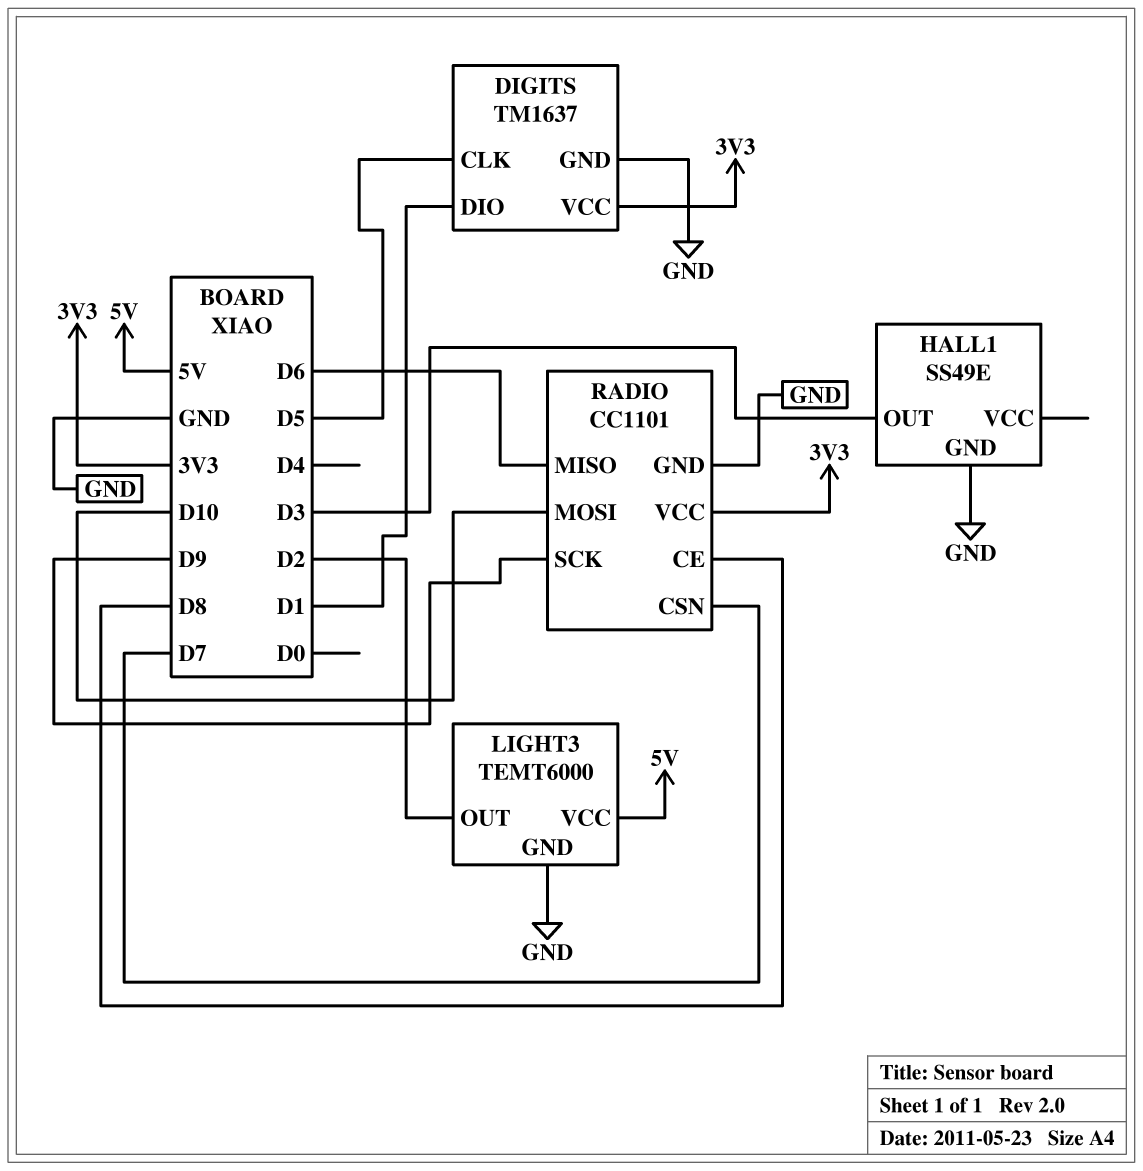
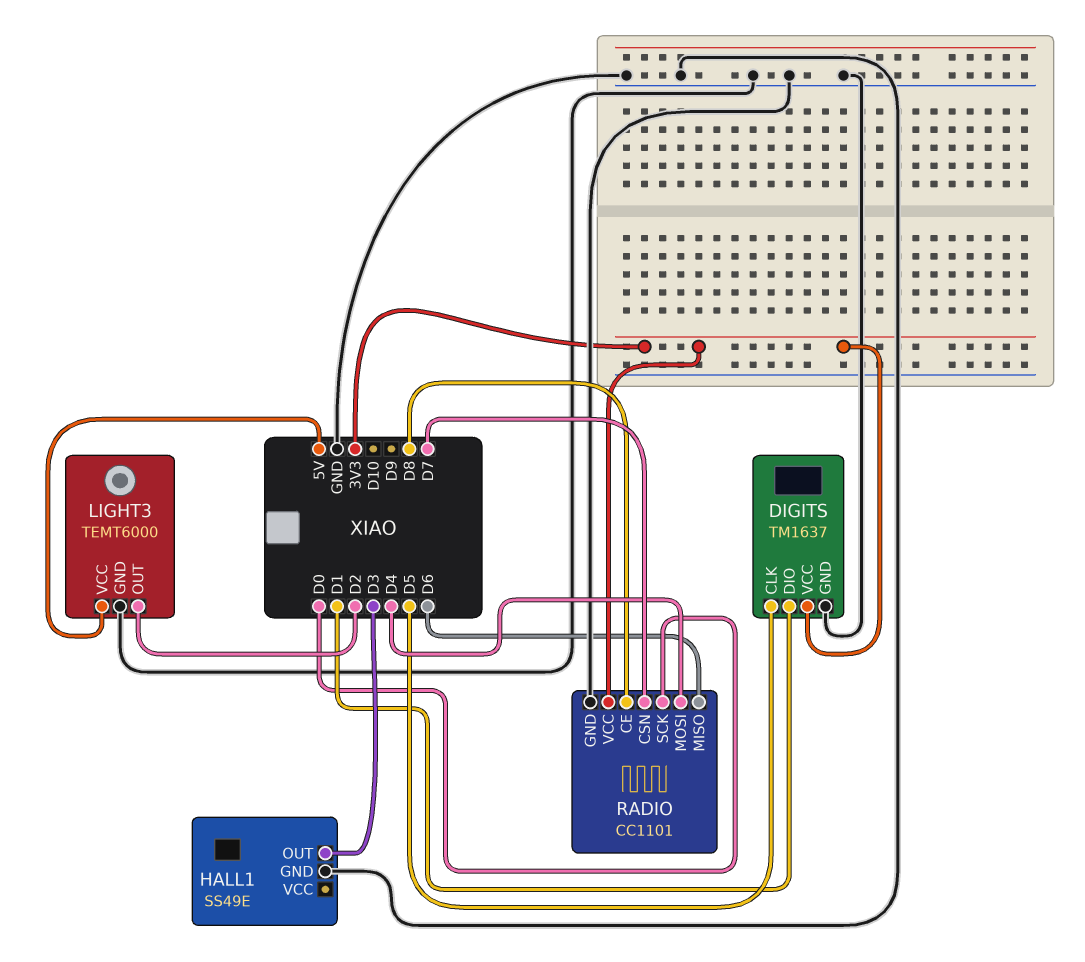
RADIO pin MOSI: D10 -> D4
RADIO pin SCK: D9 -> D0

